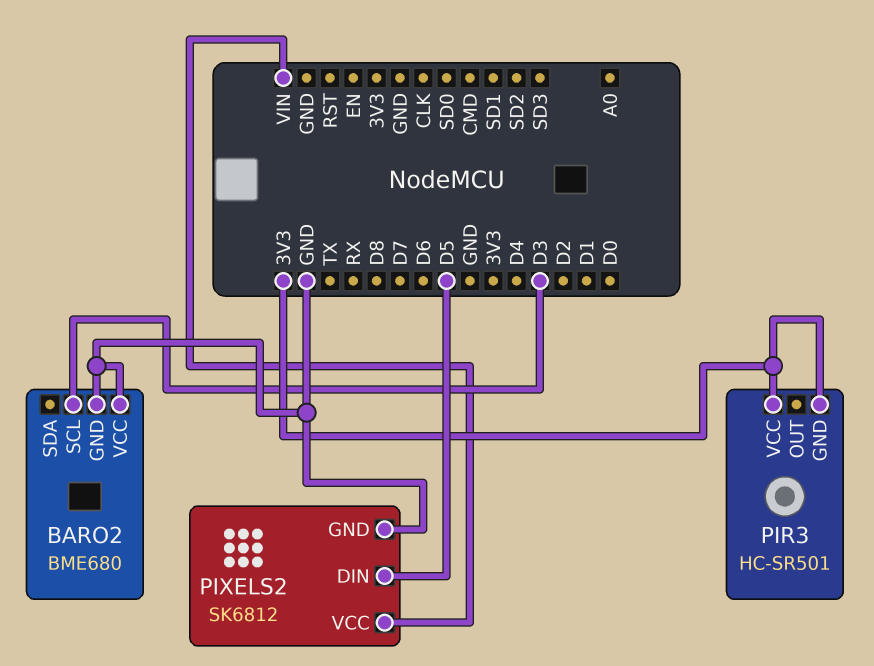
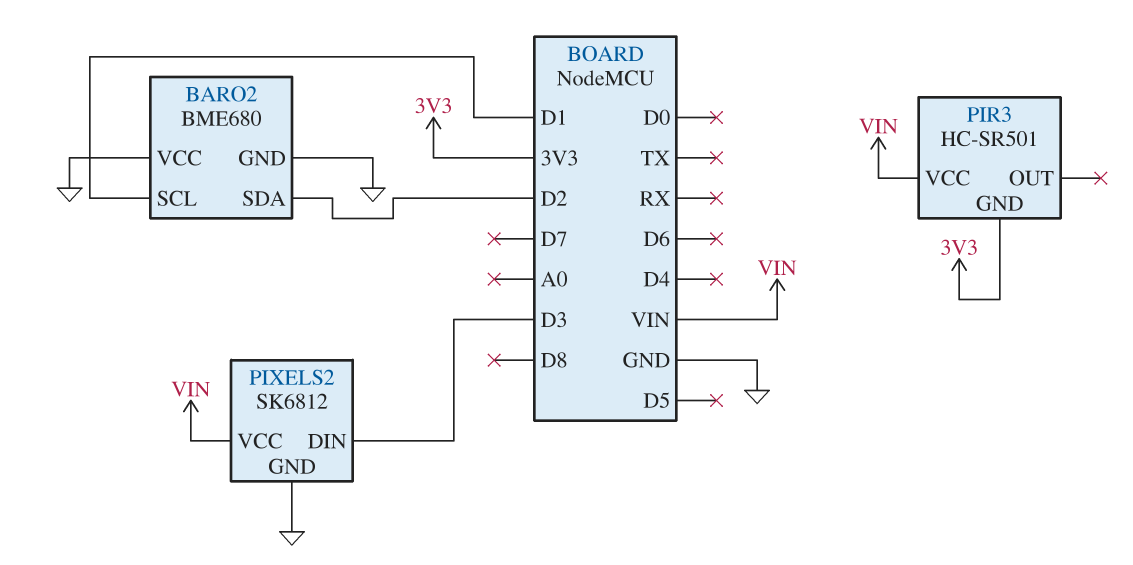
BARO2 pin SCL: D3 -> D1
BARO2 pin SDA: none -> D2
PIR3 pin VCC: 3V3 -> VIN
PIXELS2 pin DIN: D5 -> D3

